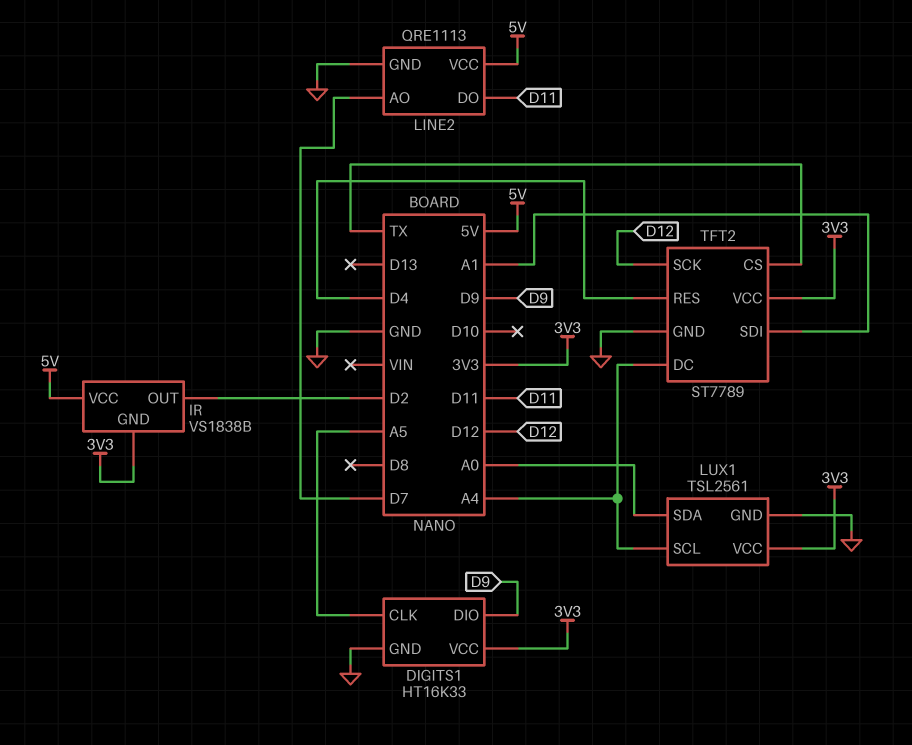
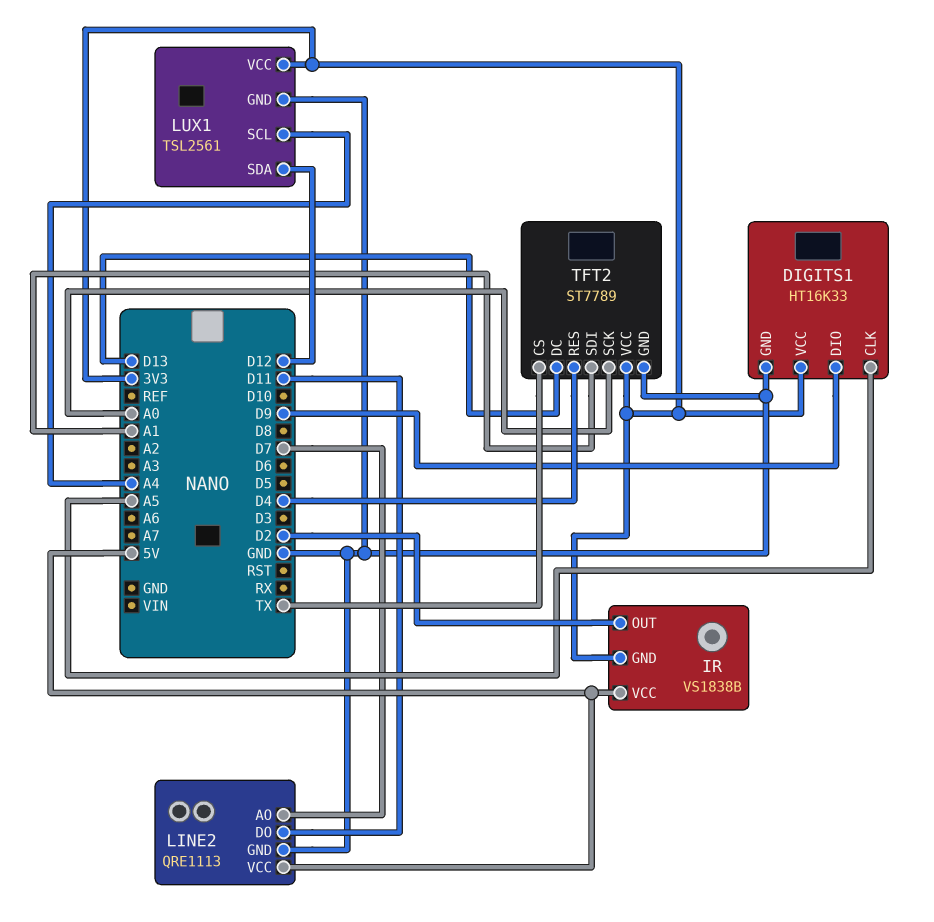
LUX1 pin SDA: A0 -> D12
TFT2 pin DC: A4 -> D13
TFT2 pin SCK: D12 -> A0

